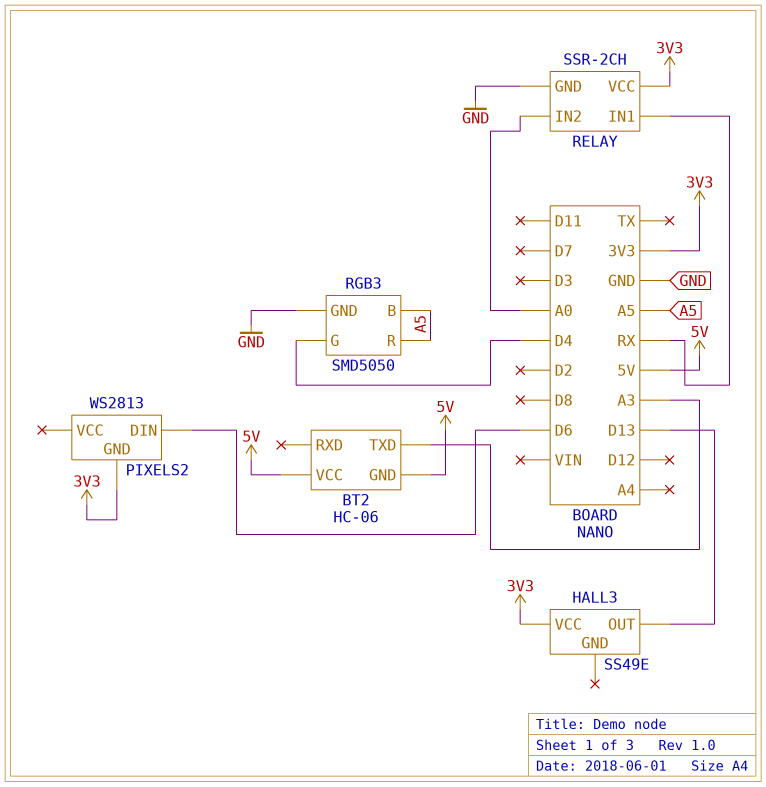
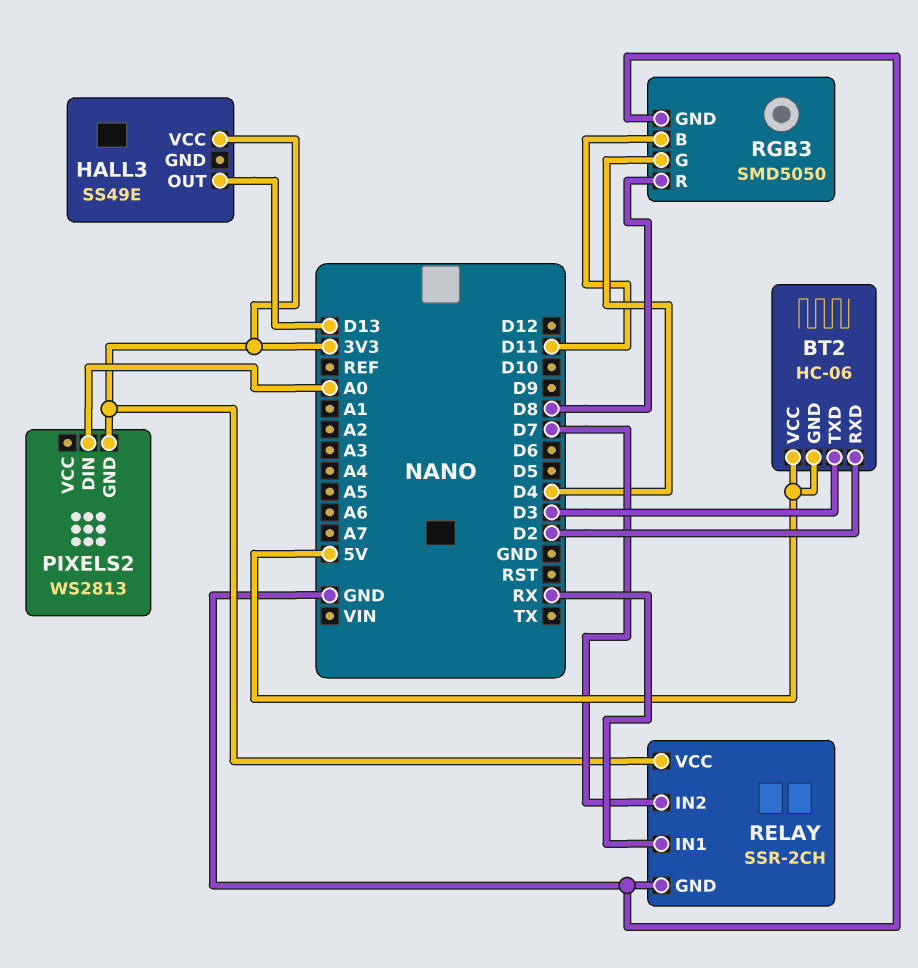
BT2 pin RXD: none -> D2
BT2 pin TXD: A3 -> D3
PIXELS2 pin DIN: D6 -> A0
RELAY pin IN2: A0 -> D7
RGB3 pin B: A5 -> D11
RGB3 pin R: A5 -> D8

